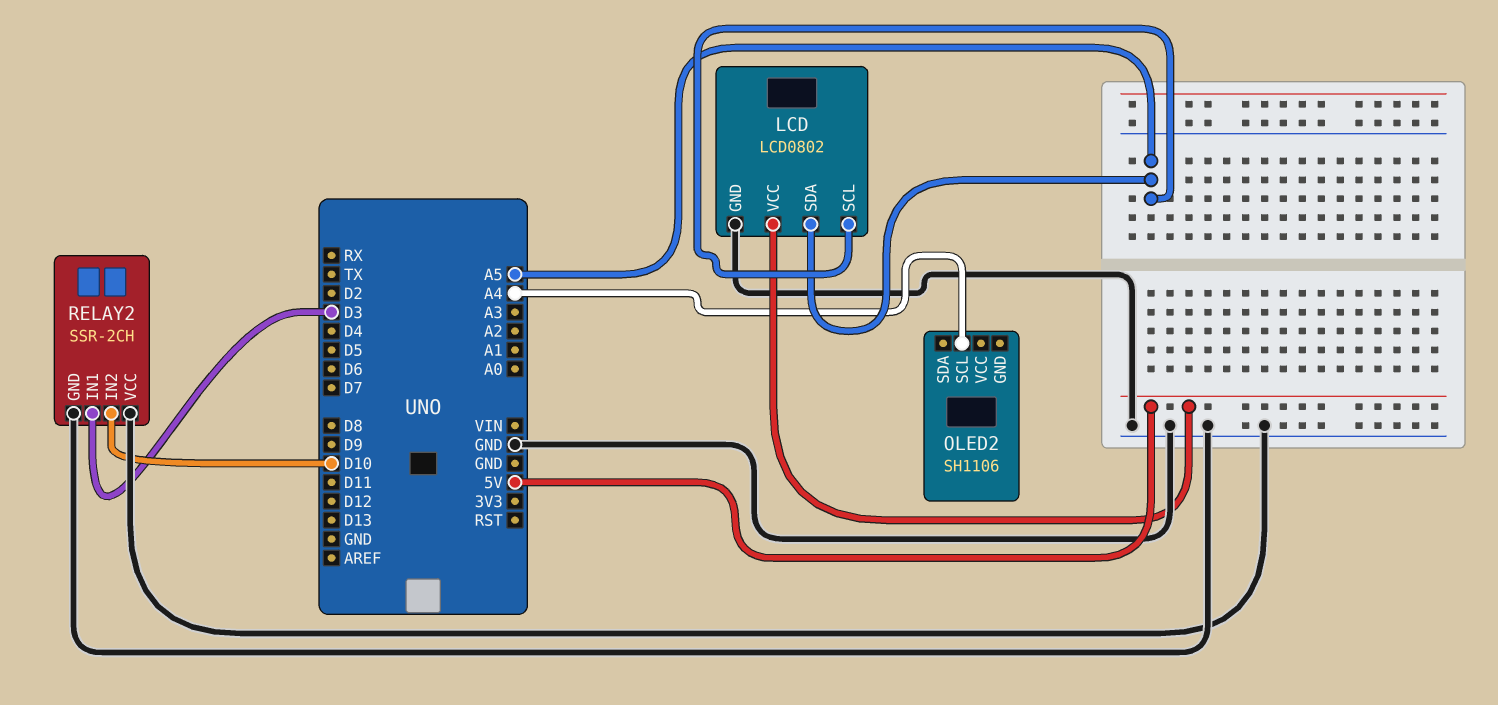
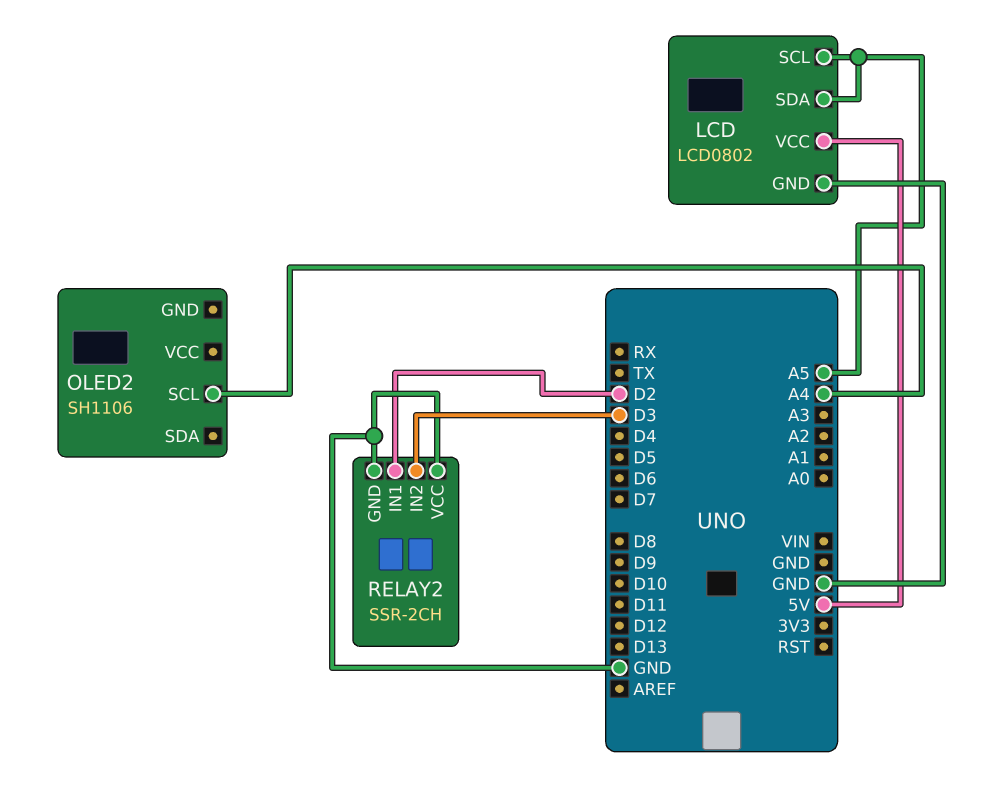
RELAY2 pin IN1: D3 -> D2
RELAY2 pin IN2: D10 -> D3

